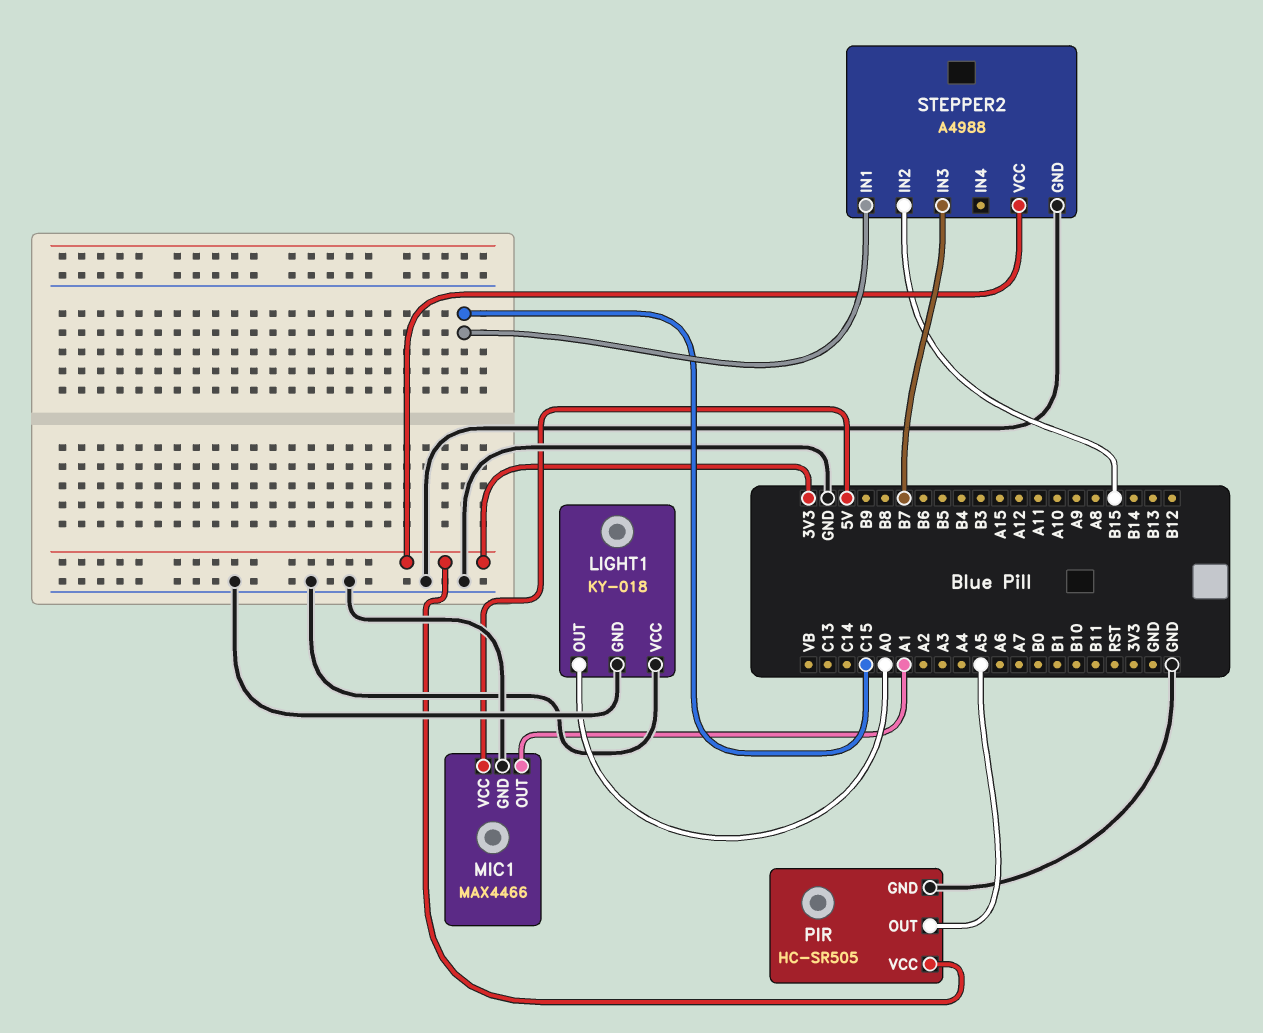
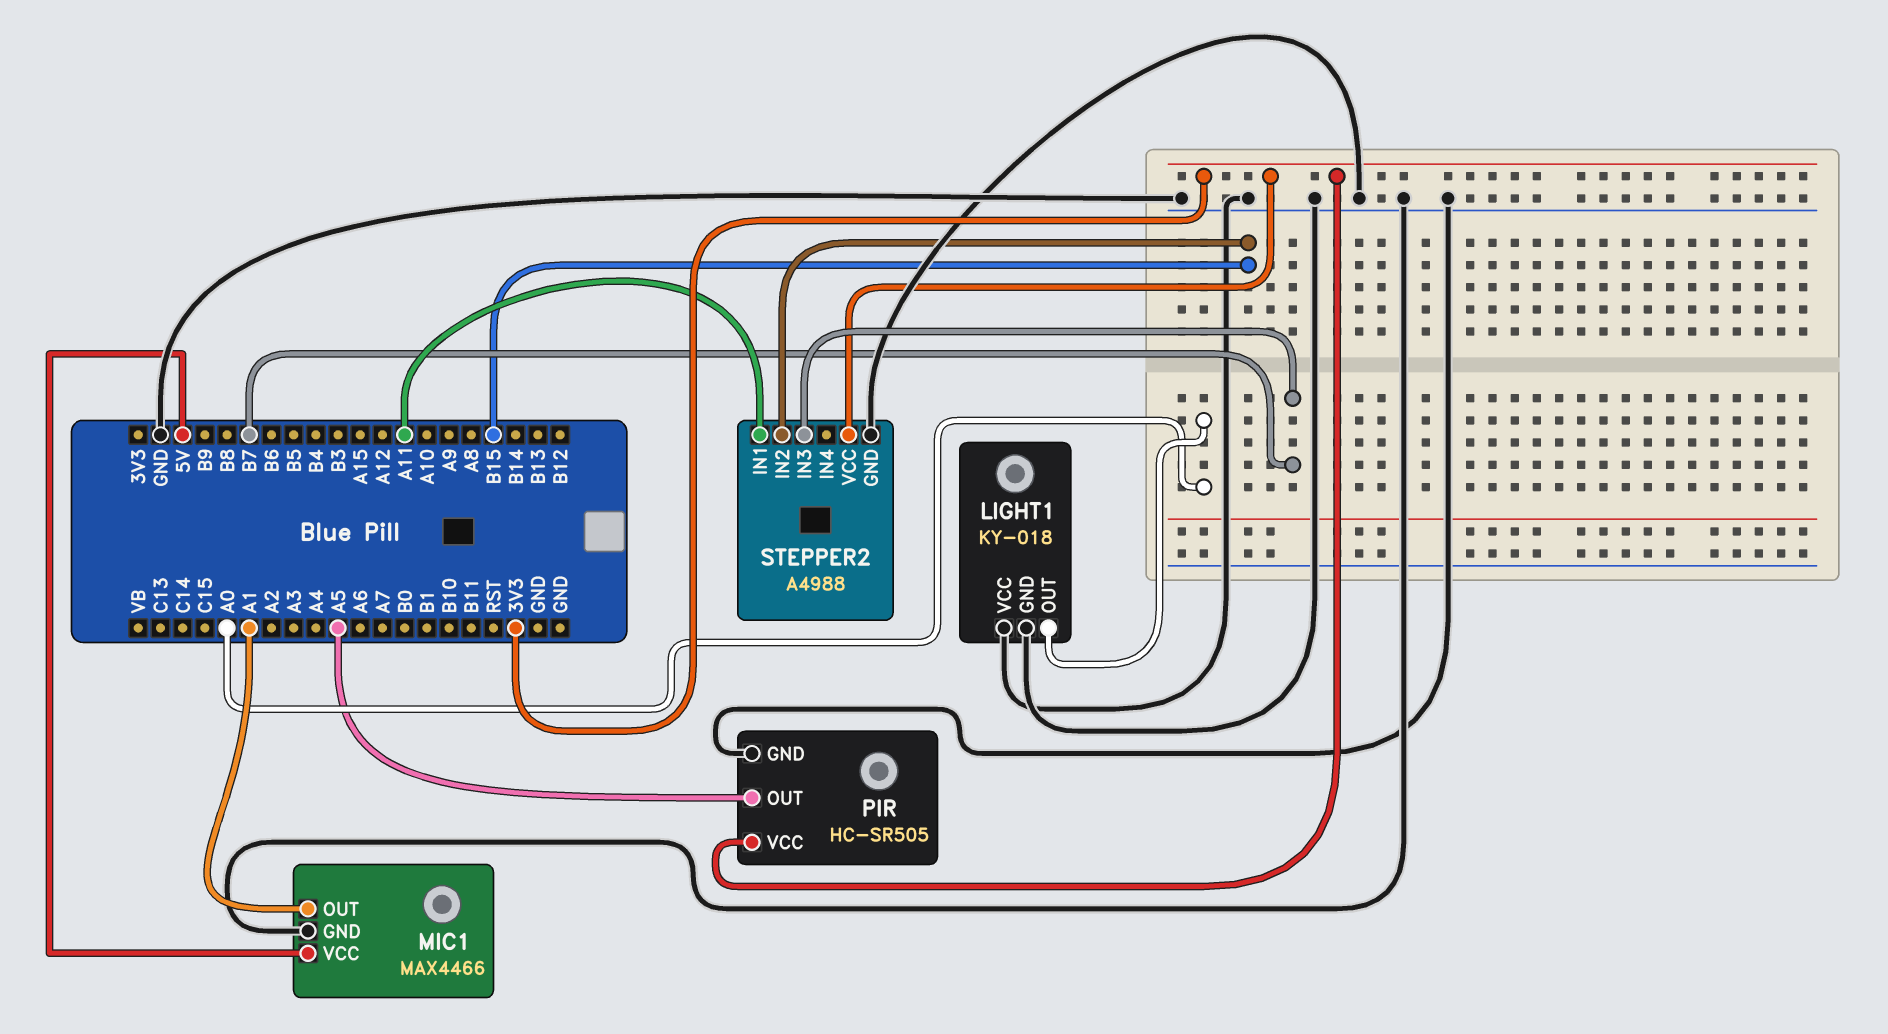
STEPPER2 pin IN1: C15 -> A11

